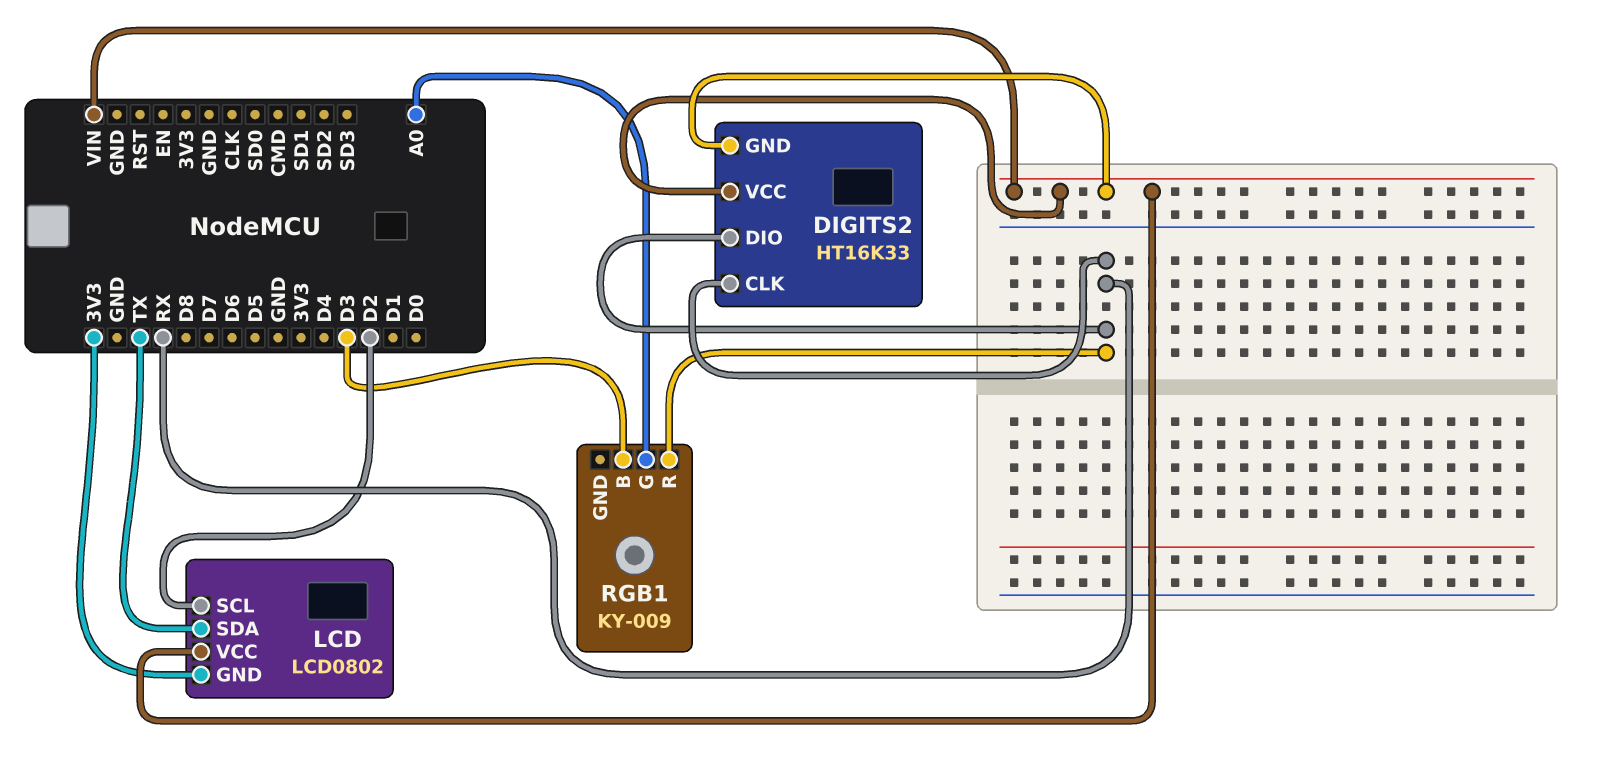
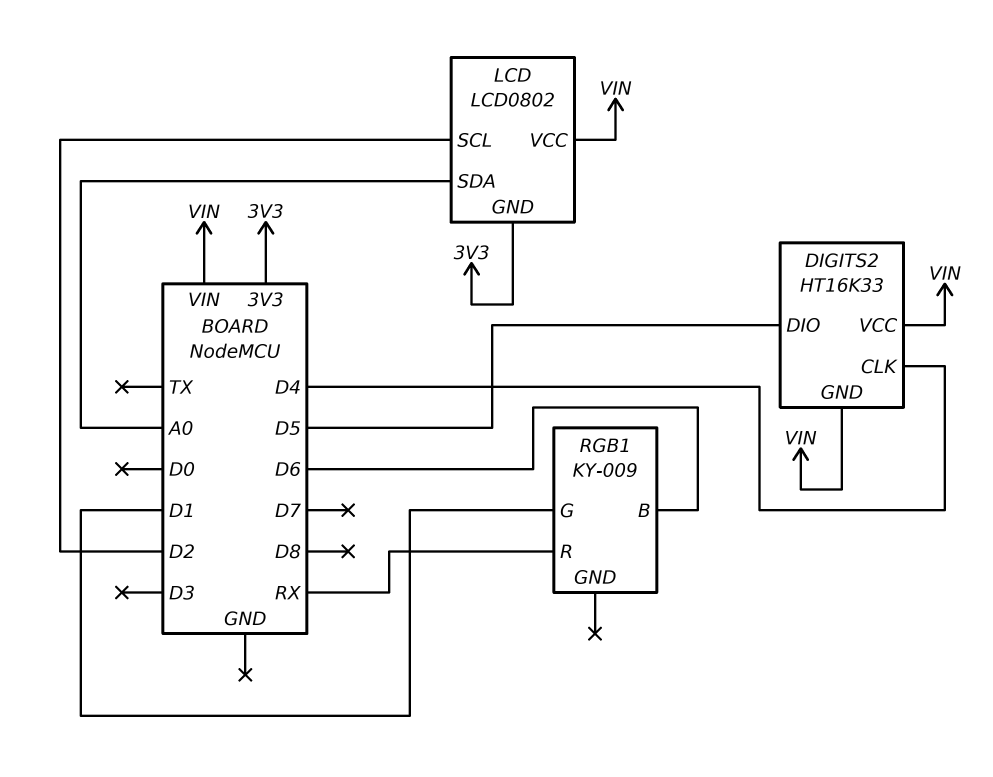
DIGITS2 pin CLK: RX -> D4
DIGITS2 pin DIO: RX -> D5
LCD pin SDA: TX -> A0
RGB1 pin B: D3 -> D6
RGB1 pin G: A0 -> D1

